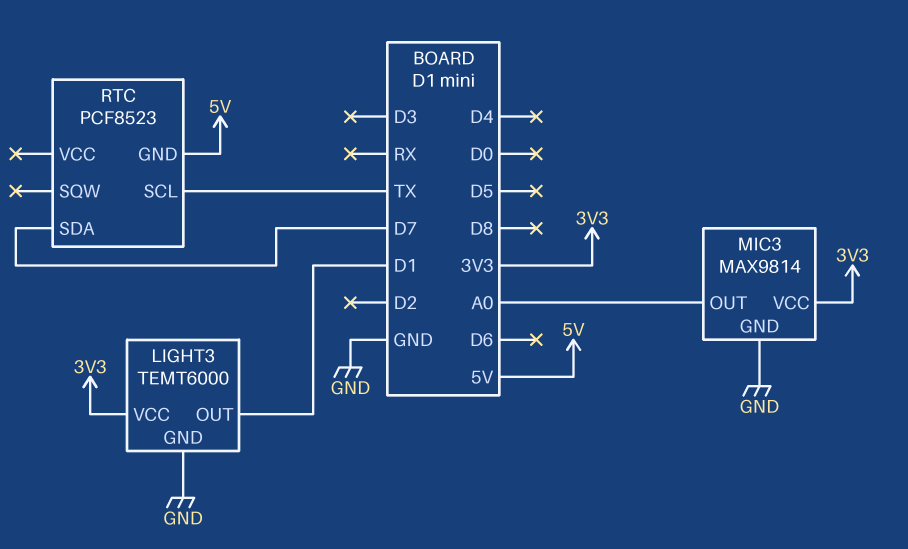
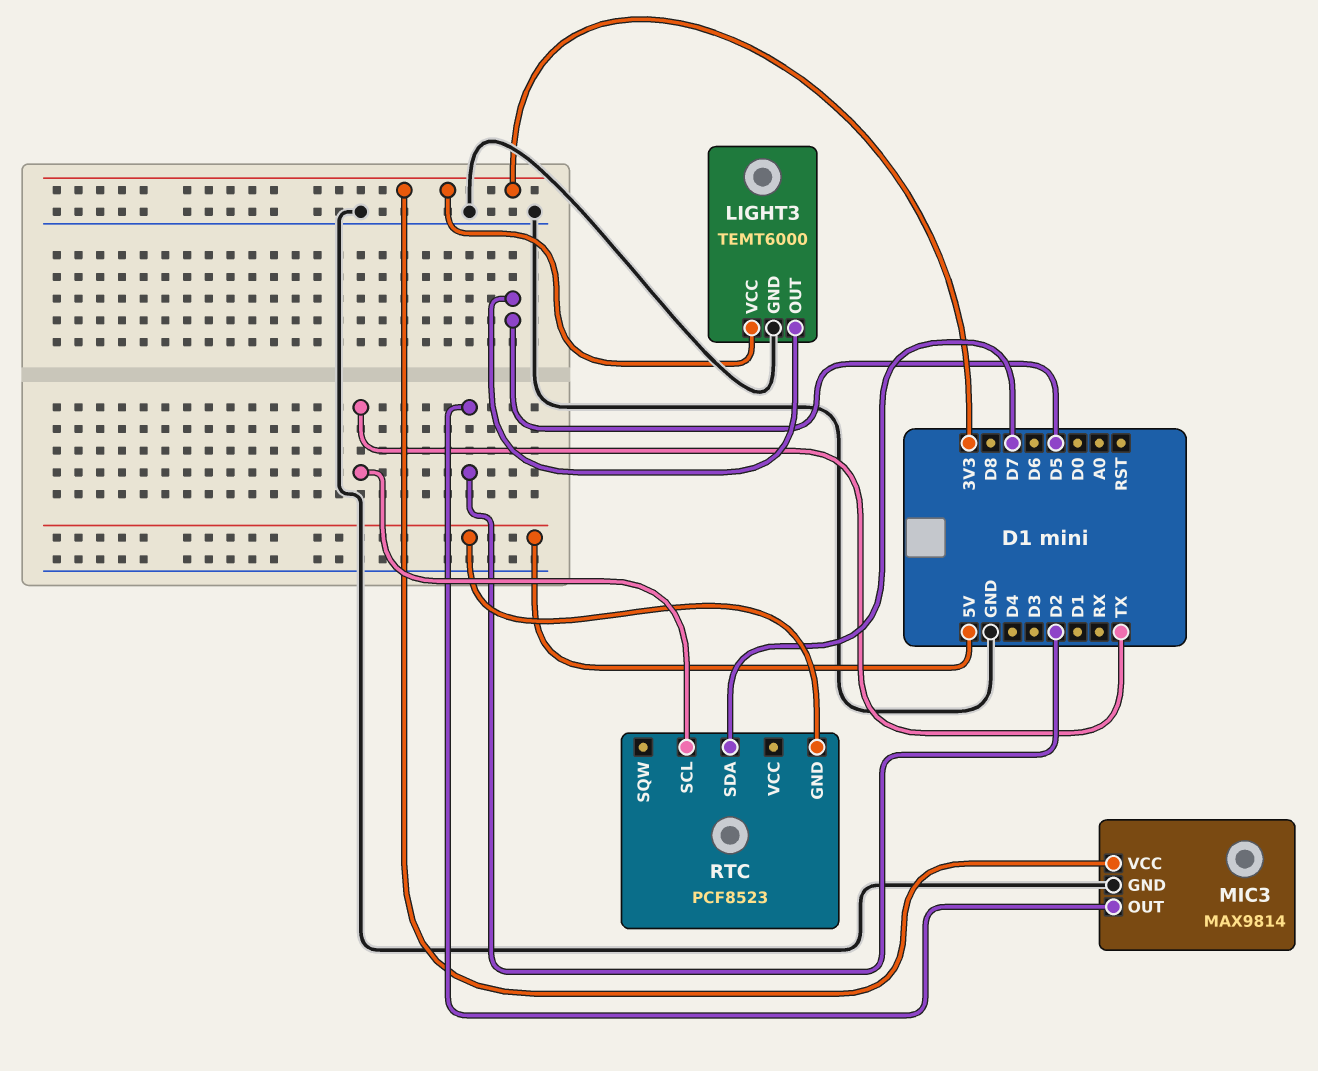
LIGHT3 pin OUT: D1 -> D5
MIC3 pin OUT: A0 -> D2

